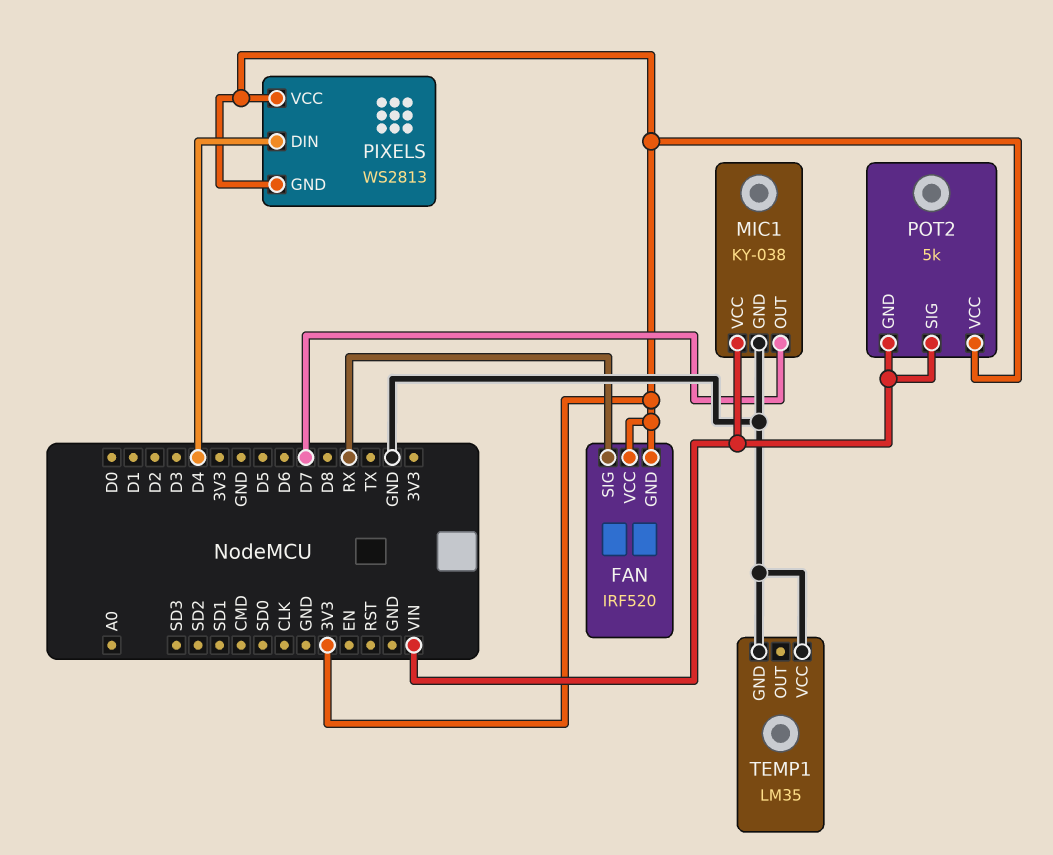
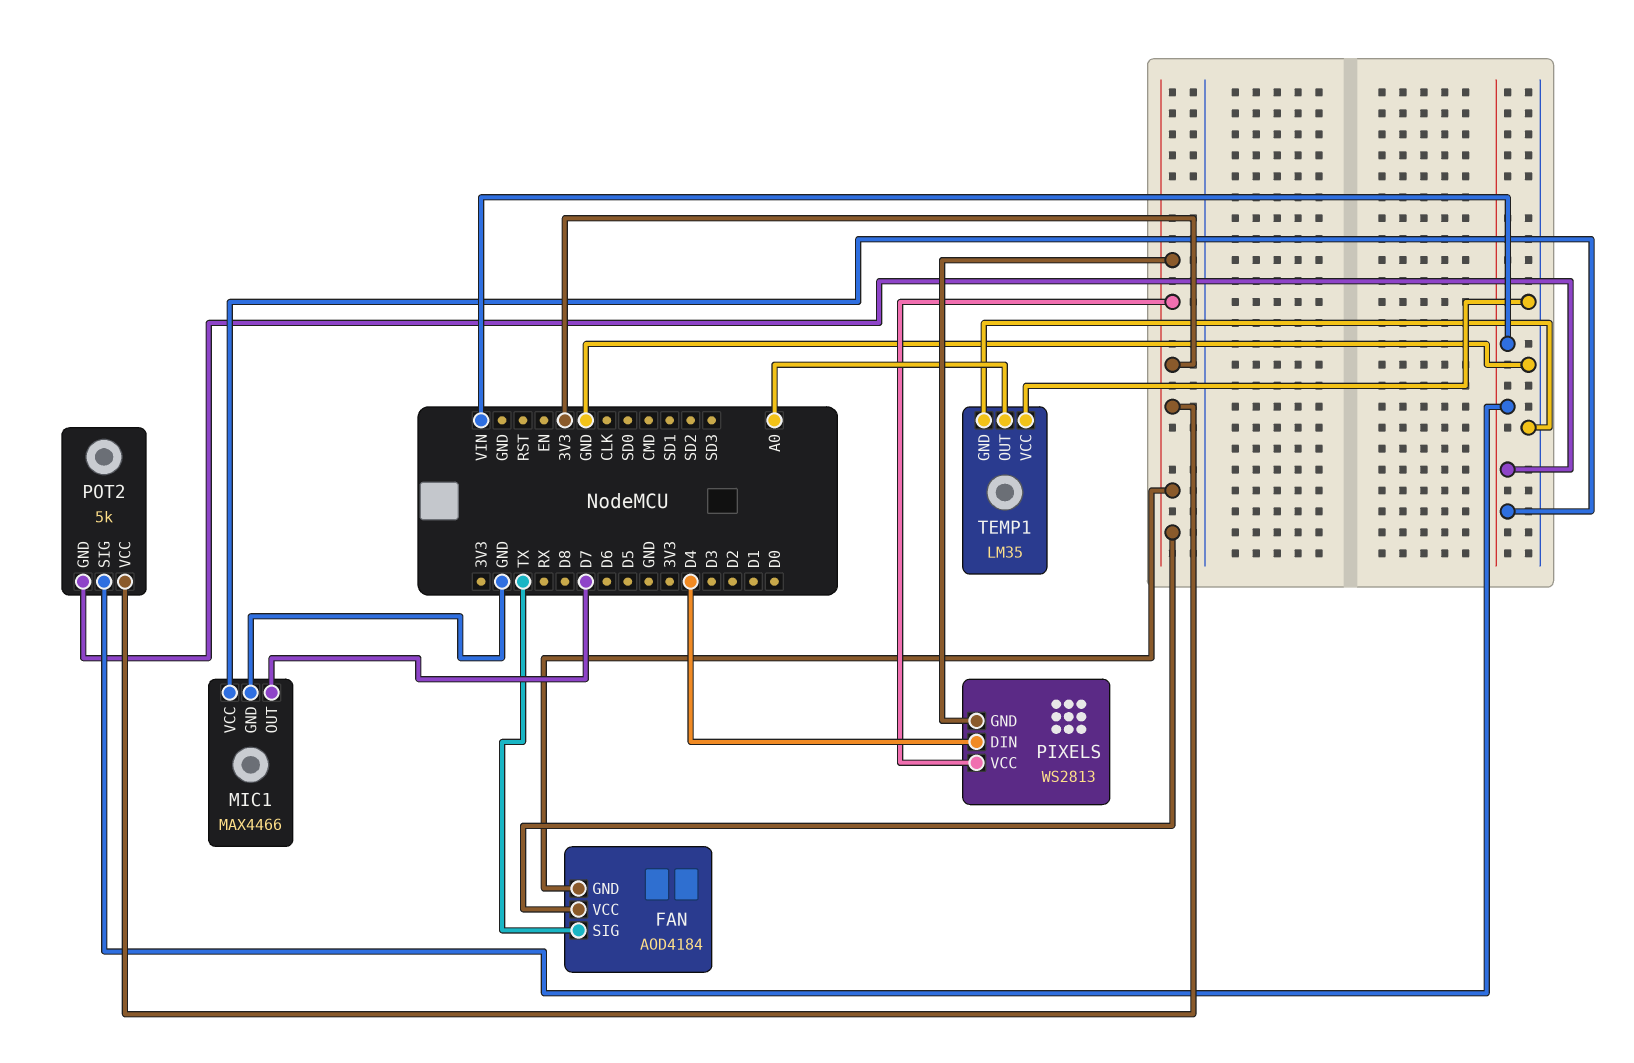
FAN: IRF520 -> AOD4184
FAN pin SIG: RX -> TX
MIC1: KY-038 -> MAX4466
TEMP1 pin OUT: none -> A0

